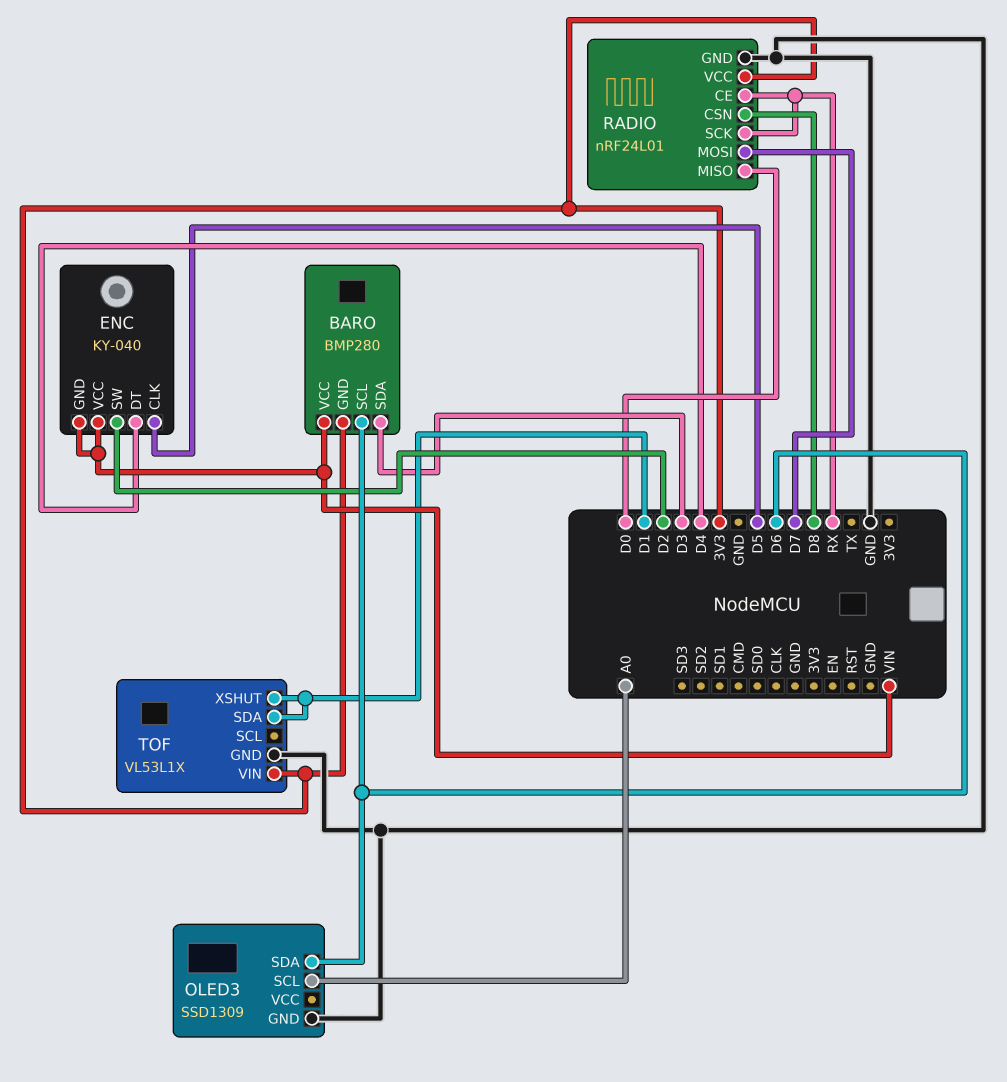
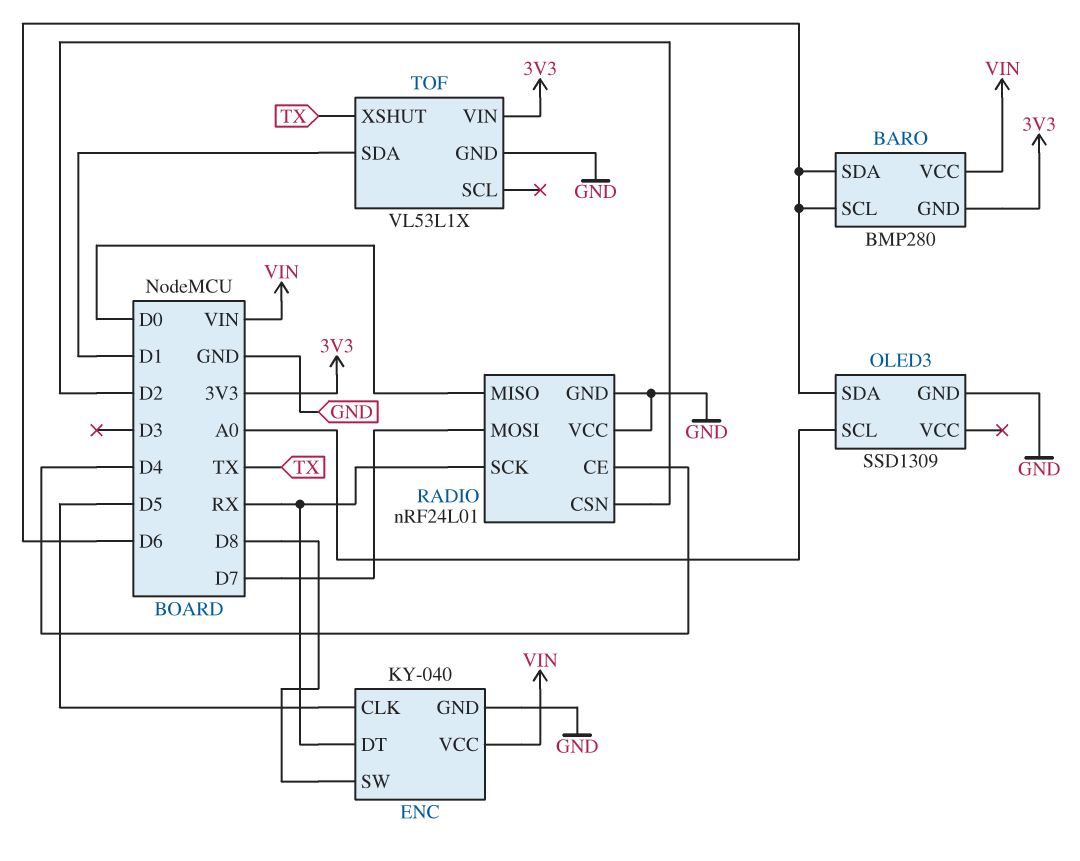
BARO pin SDA: D3 -> D6
ENC pin DT: D4 -> RX
ENC pin GND: VIN -> GND
ENC pin SW: D2 -> D8
RADIO pin CE: RX -> D4
RADIO pin CSN: D8 -> D2
RADIO pin VCC: 3V3 -> GND
TOF pin XSHUT: D1 -> TX

